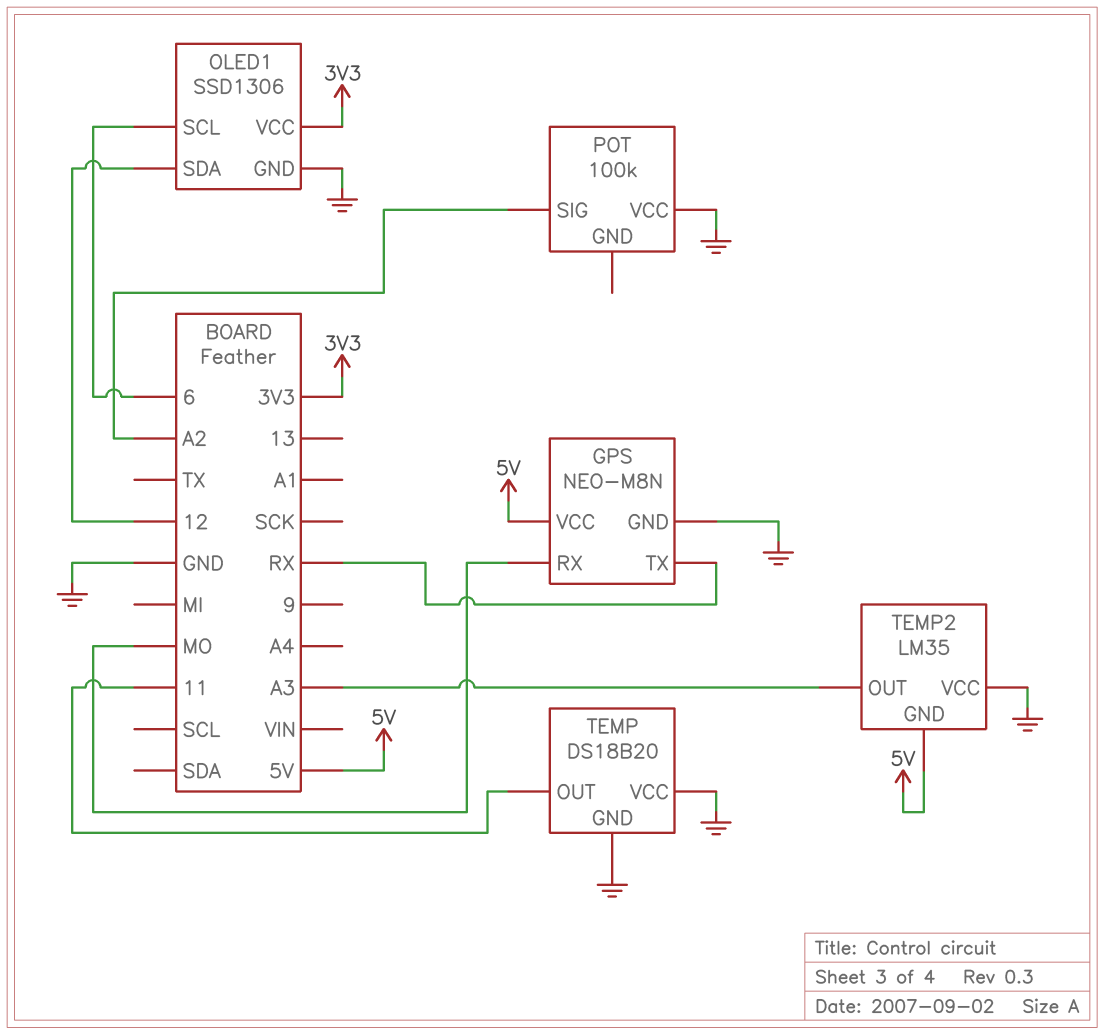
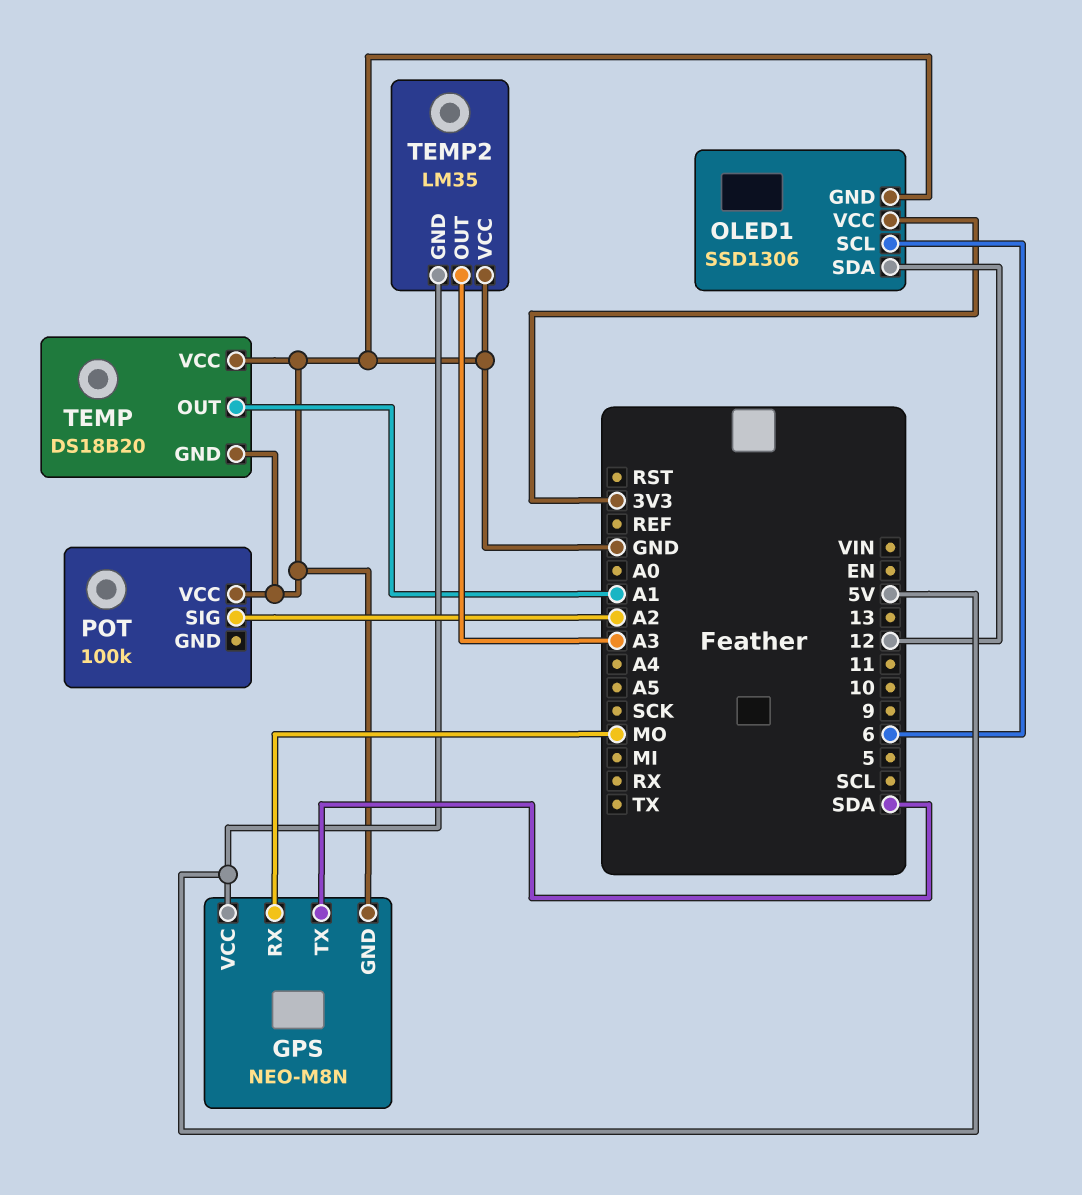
GPS pin TX: RX -> SDA
TEMP pin OUT: 11 -> A1

